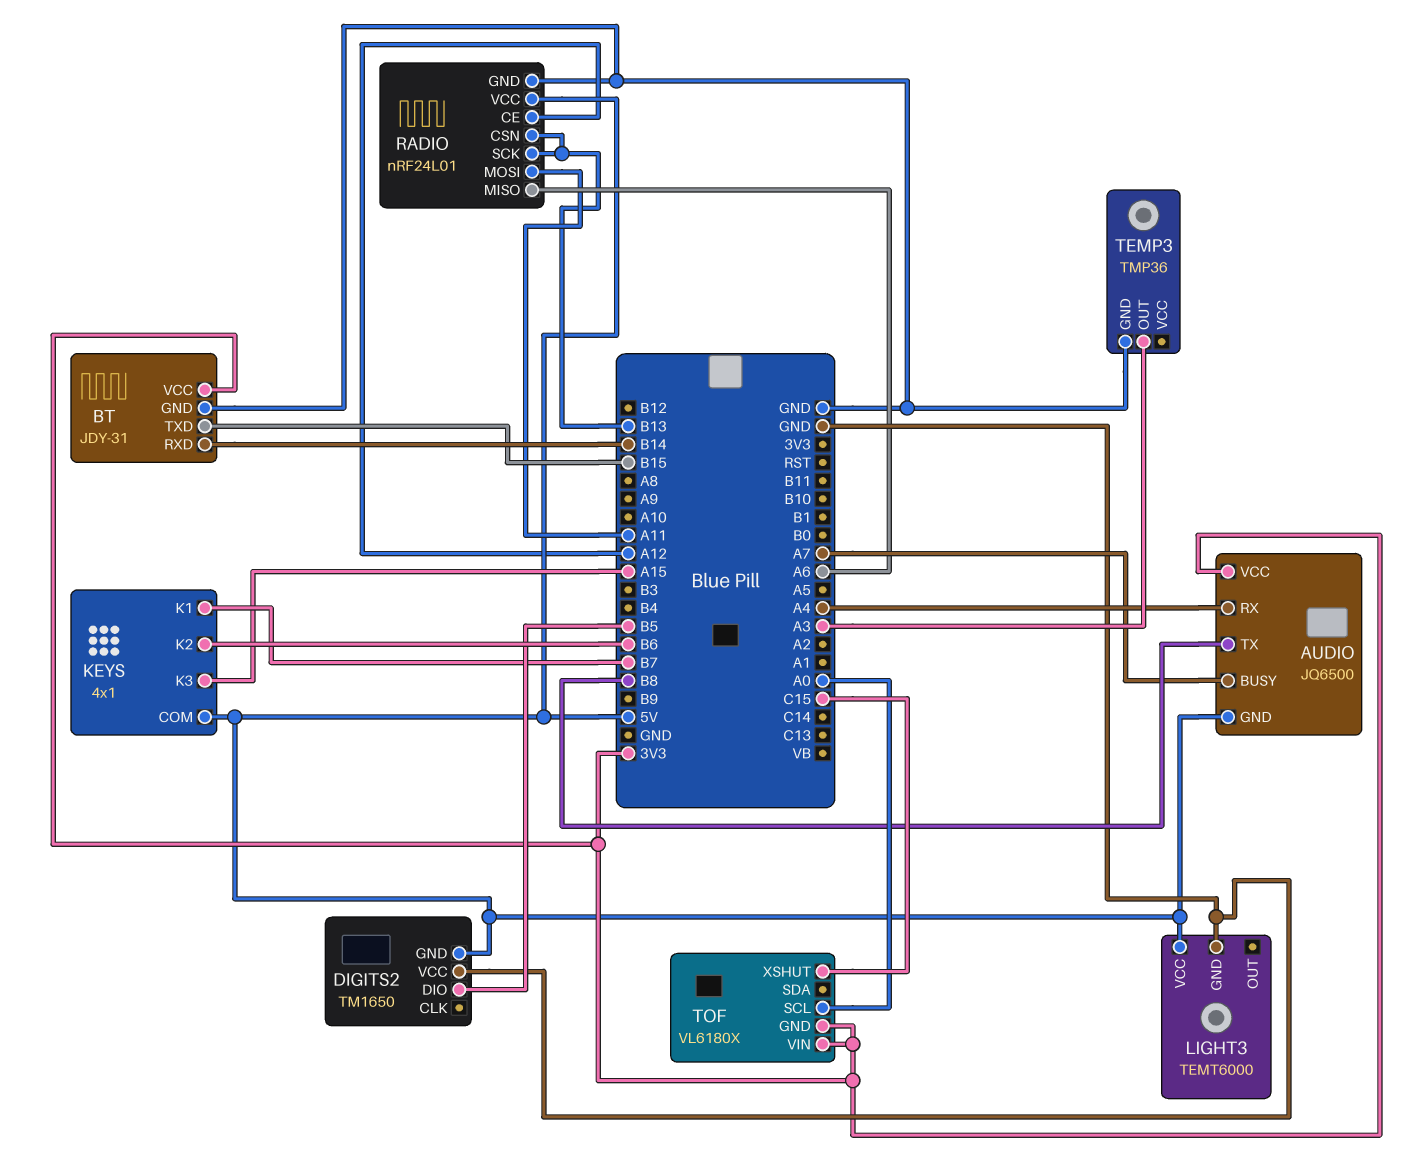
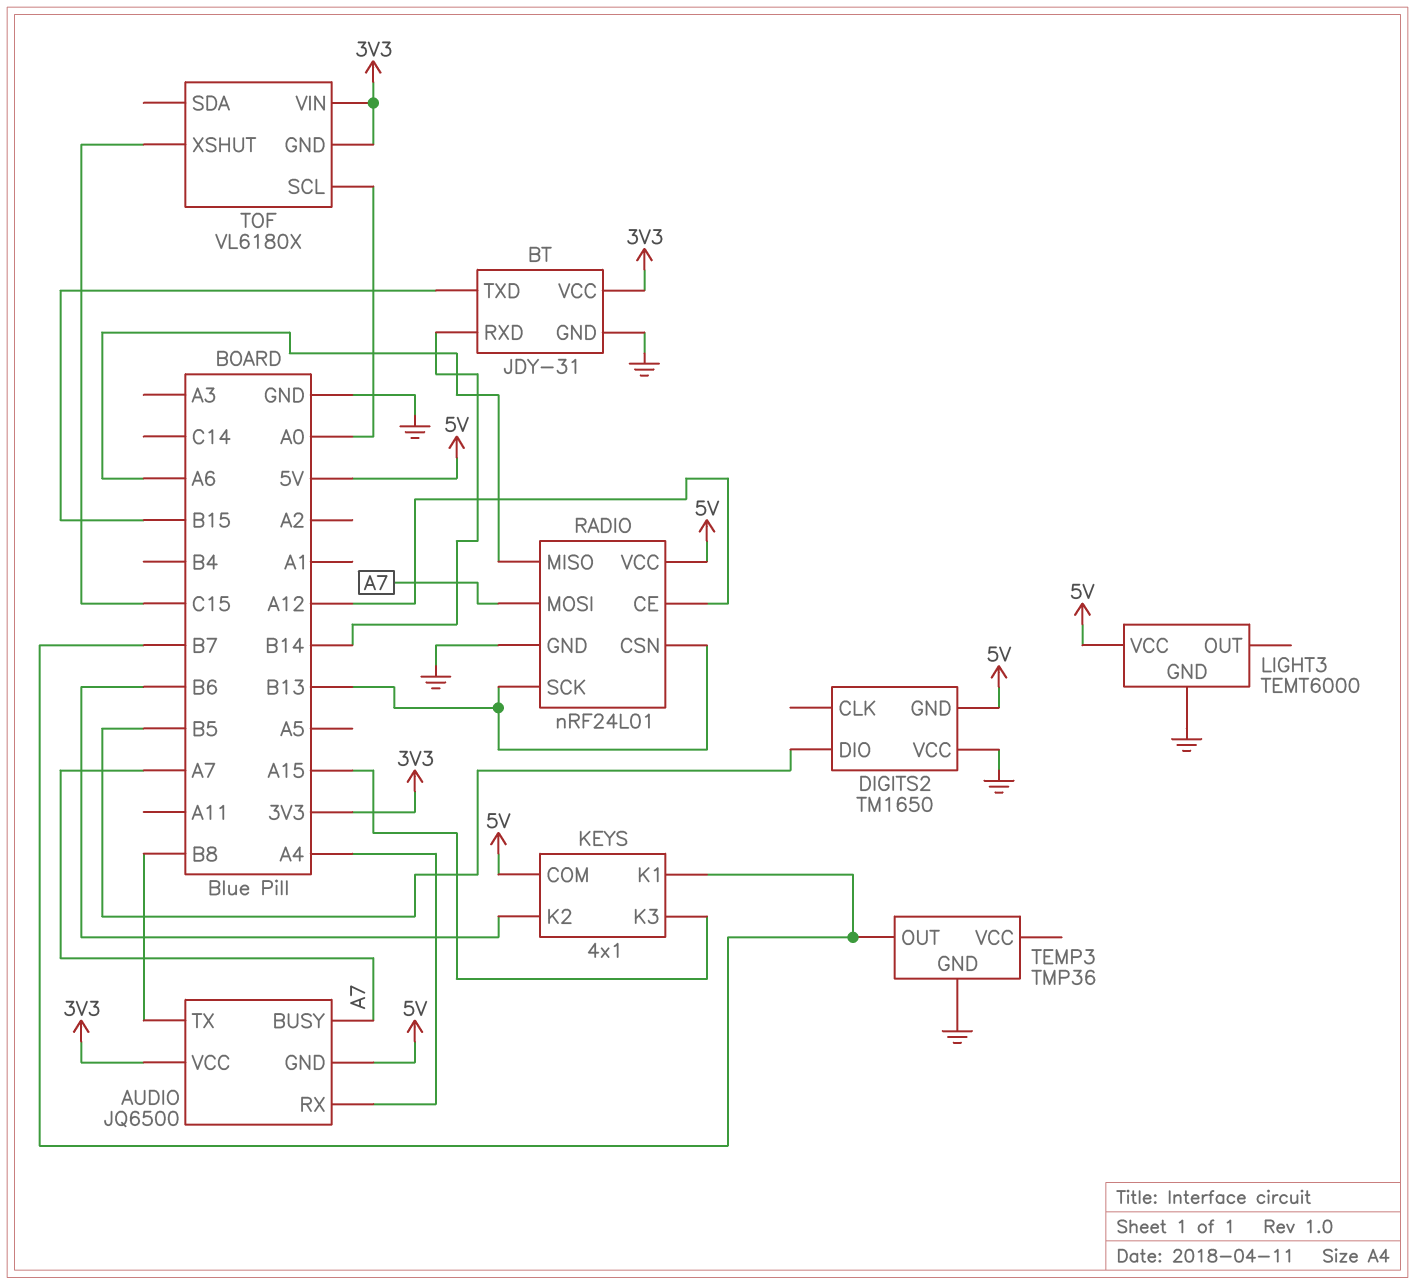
RADIO pin MOSI: A11 -> A7
TEMP3 pin OUT: A3 -> B7

